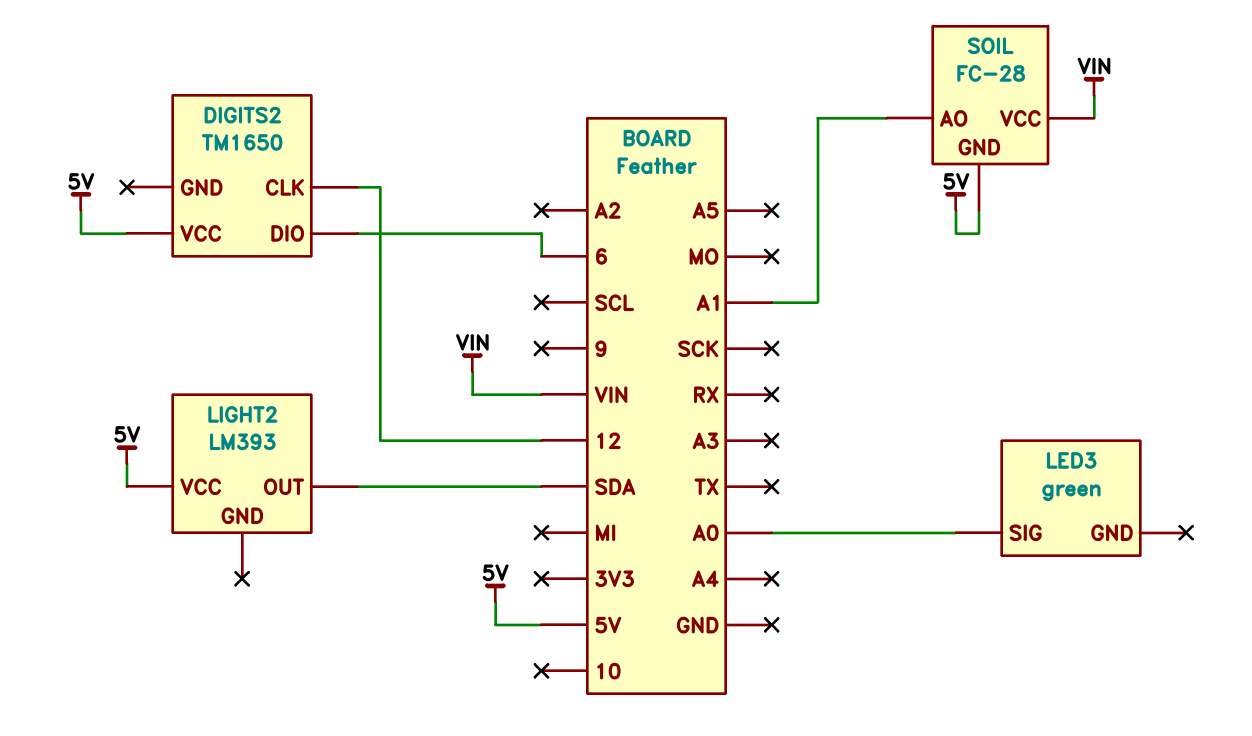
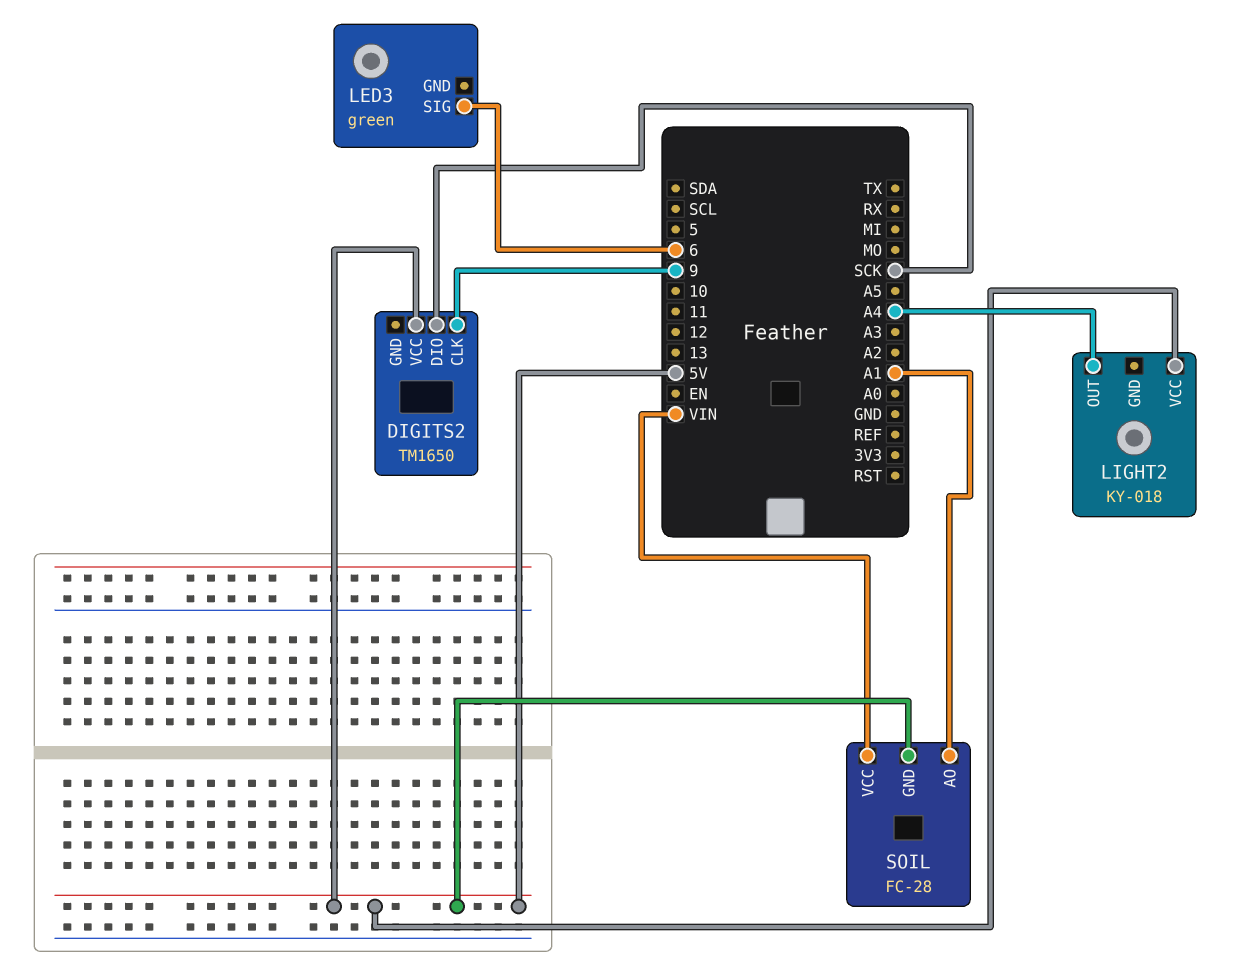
DIGITS2 pin CLK: 12 -> 9
DIGITS2 pin DIO: 6 -> SCK
LED3 pin SIG: A0 -> 6
LIGHT2: LM393 -> KY-018
LIGHT2 pin OUT: SDA -> A4

